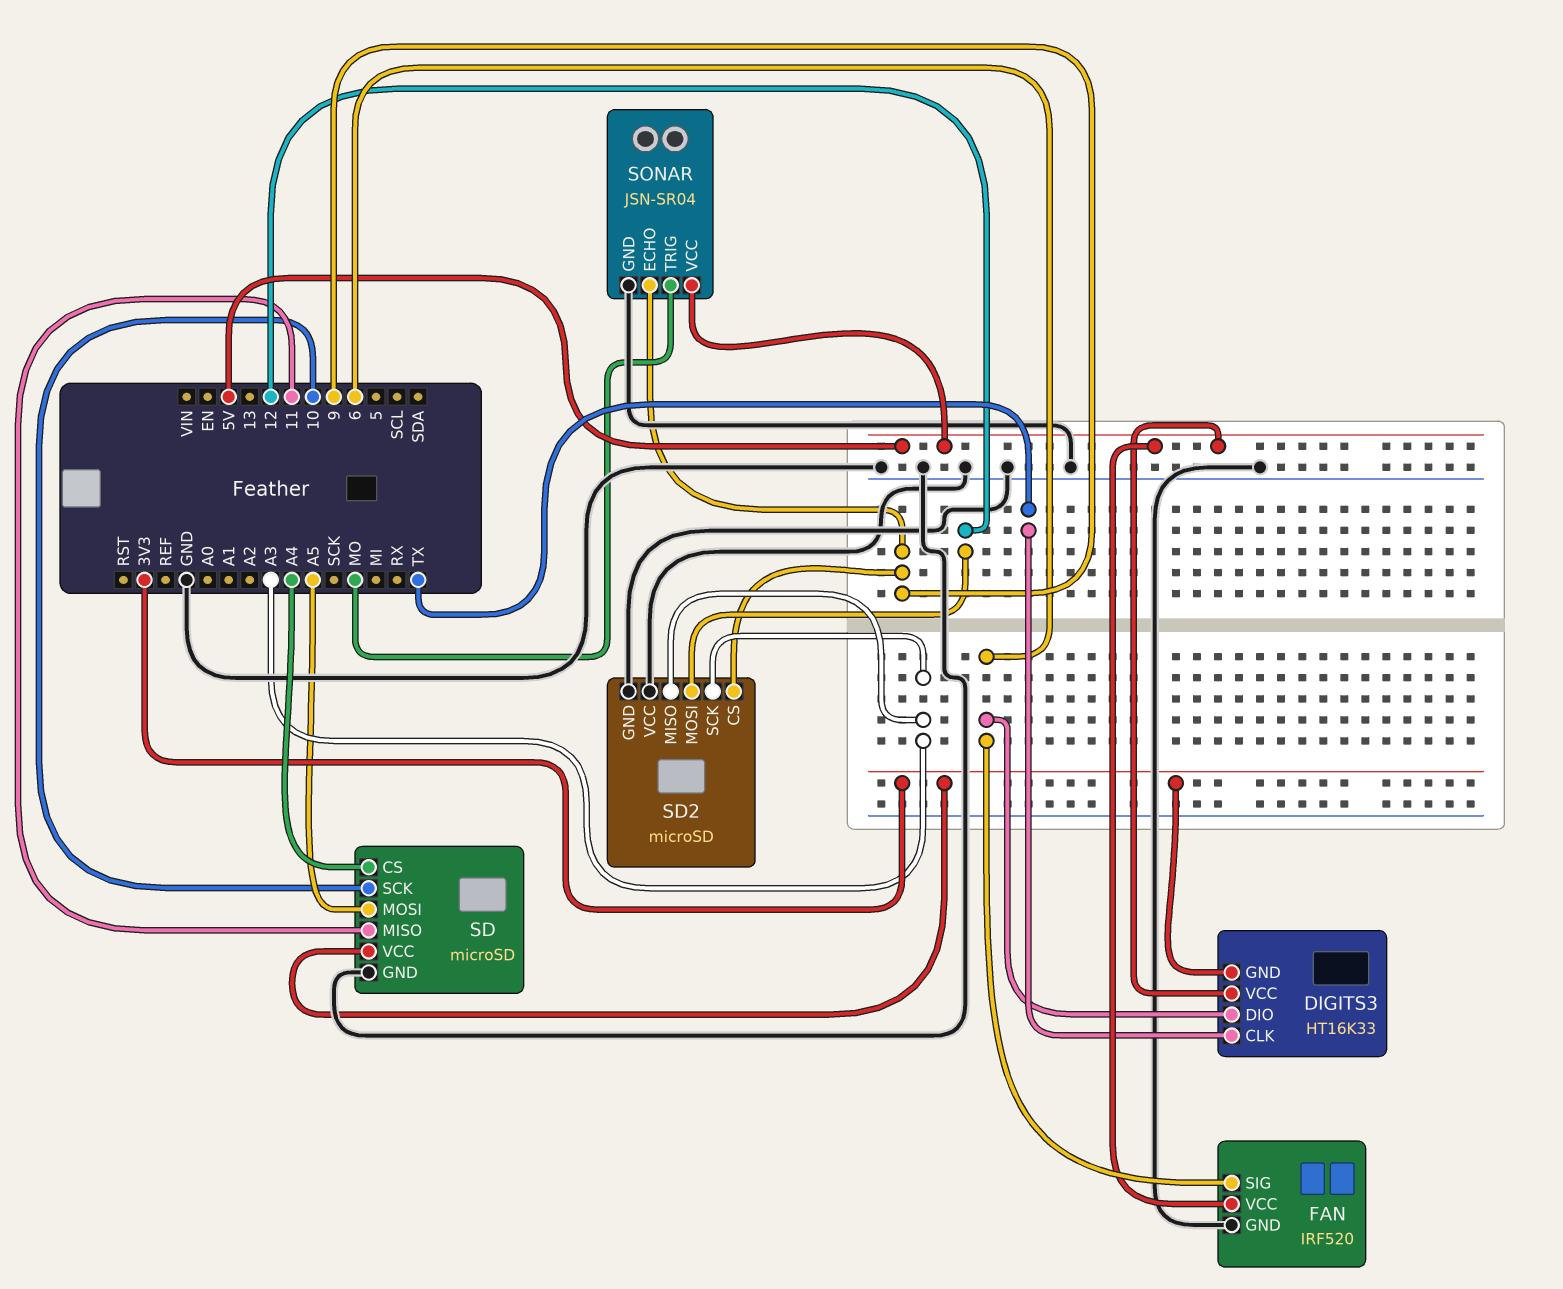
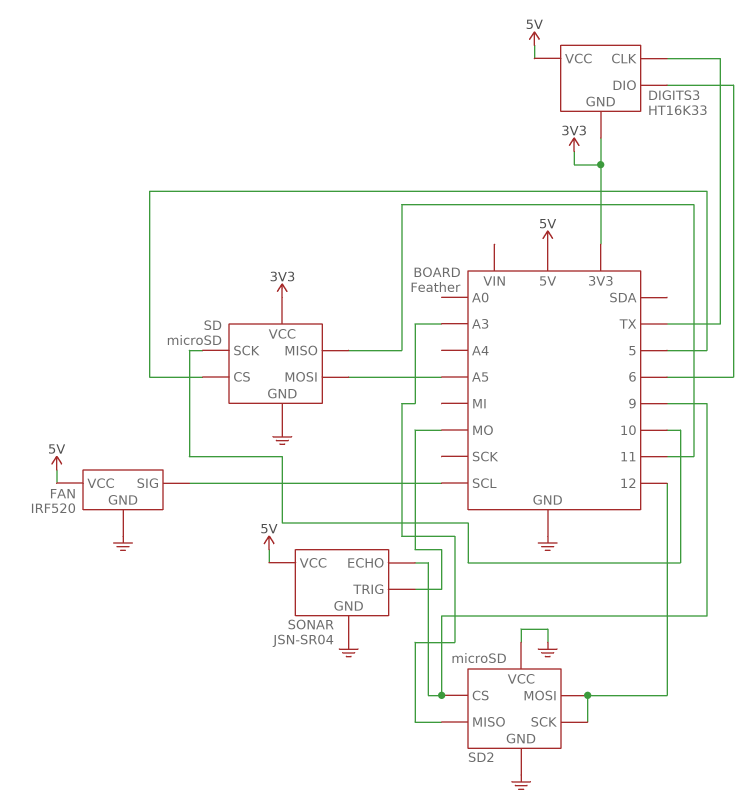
FAN pin SIG: 6 -> SCL
SD pin CS: A4 -> 5
SD2 pin SCK: A3 -> 12

